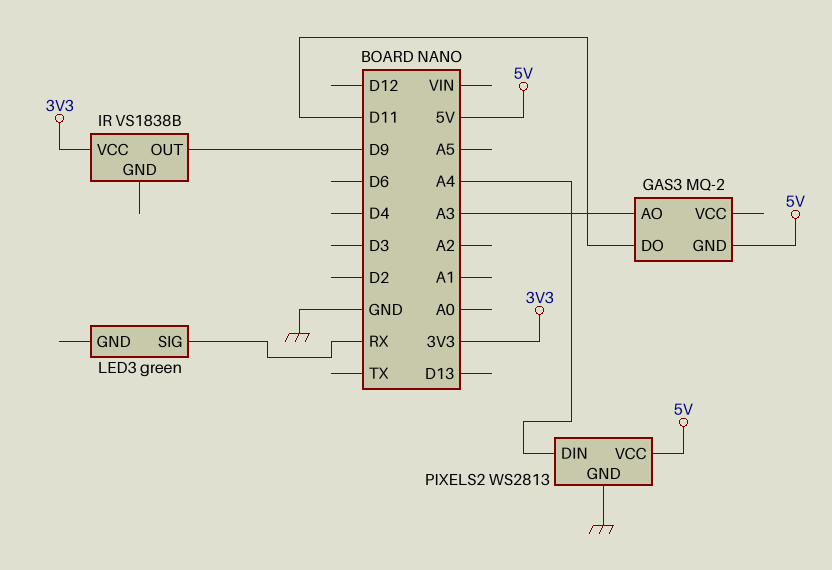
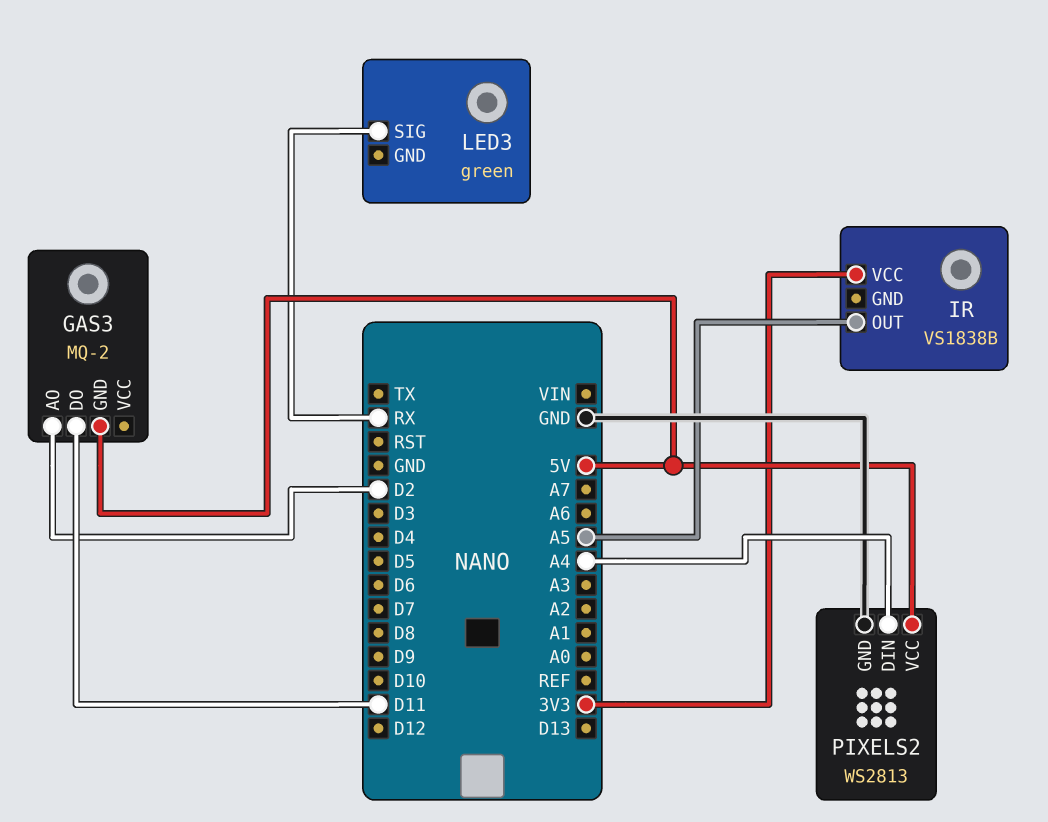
GAS3 pin AO: A3 -> D2
IR pin OUT: D9 -> A5

